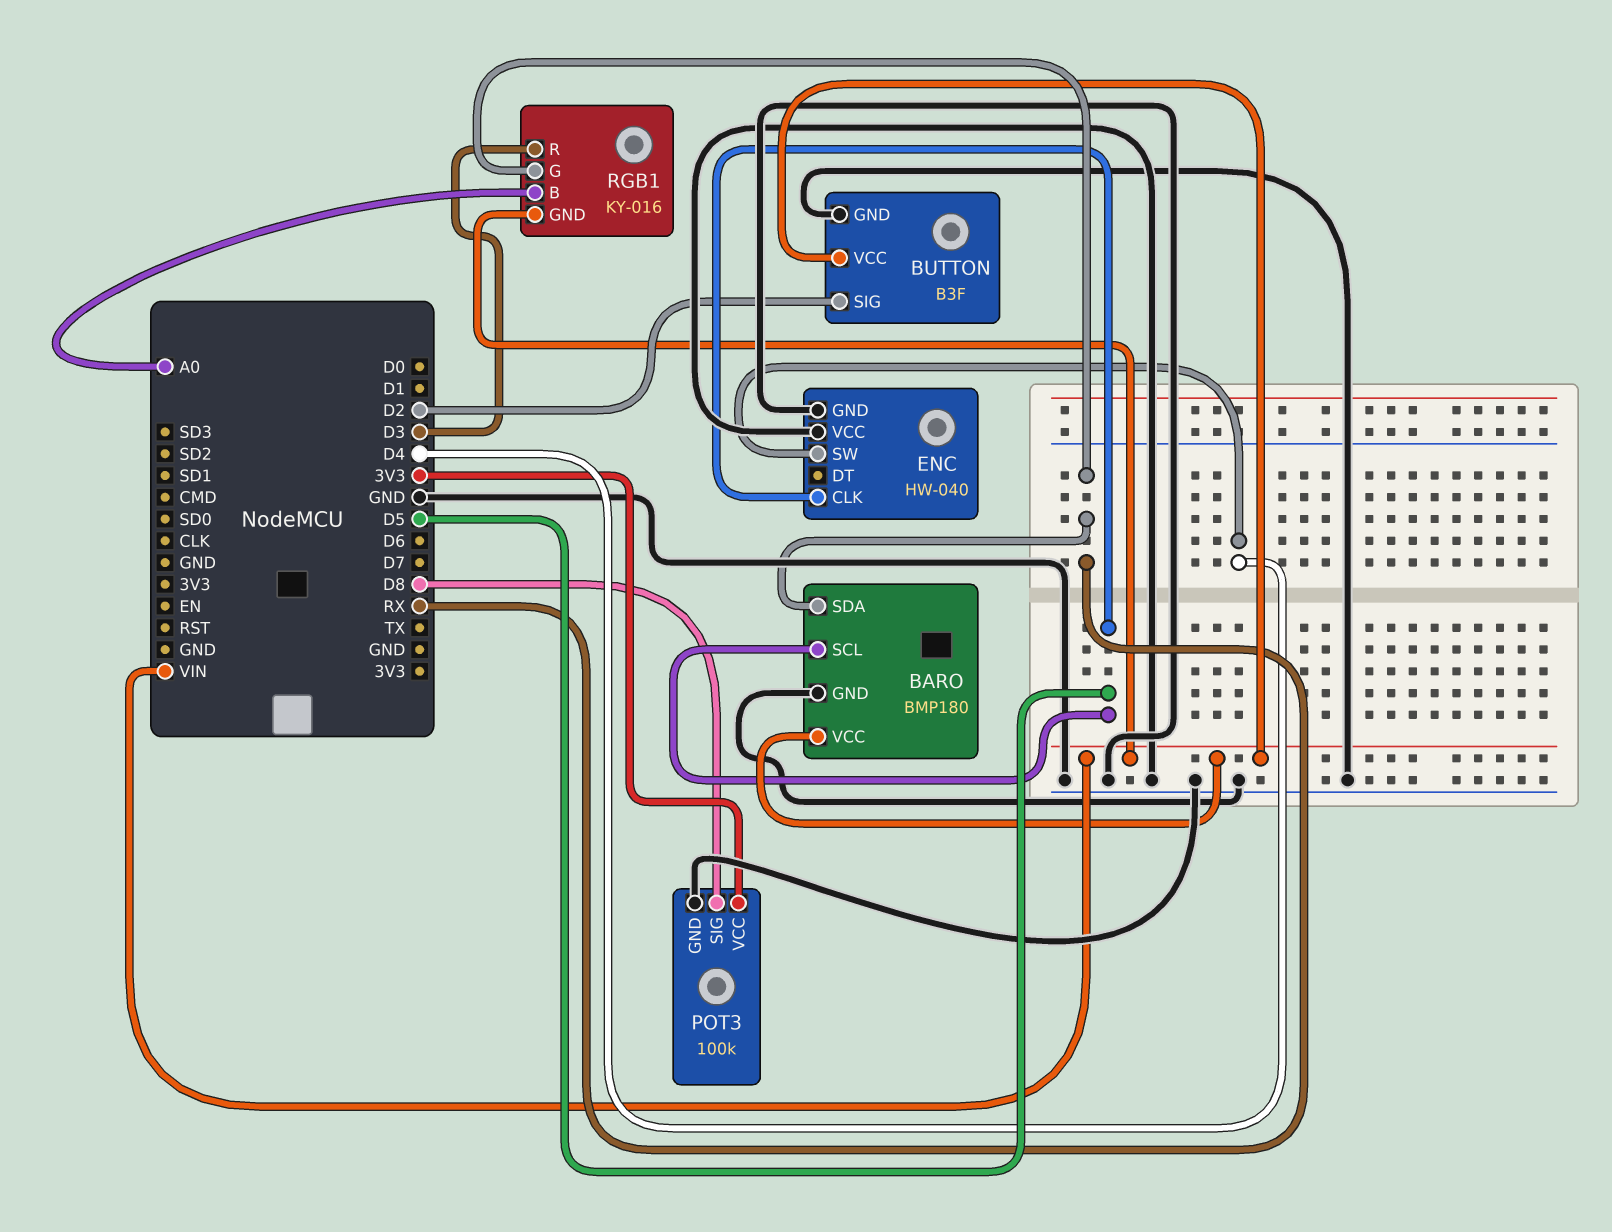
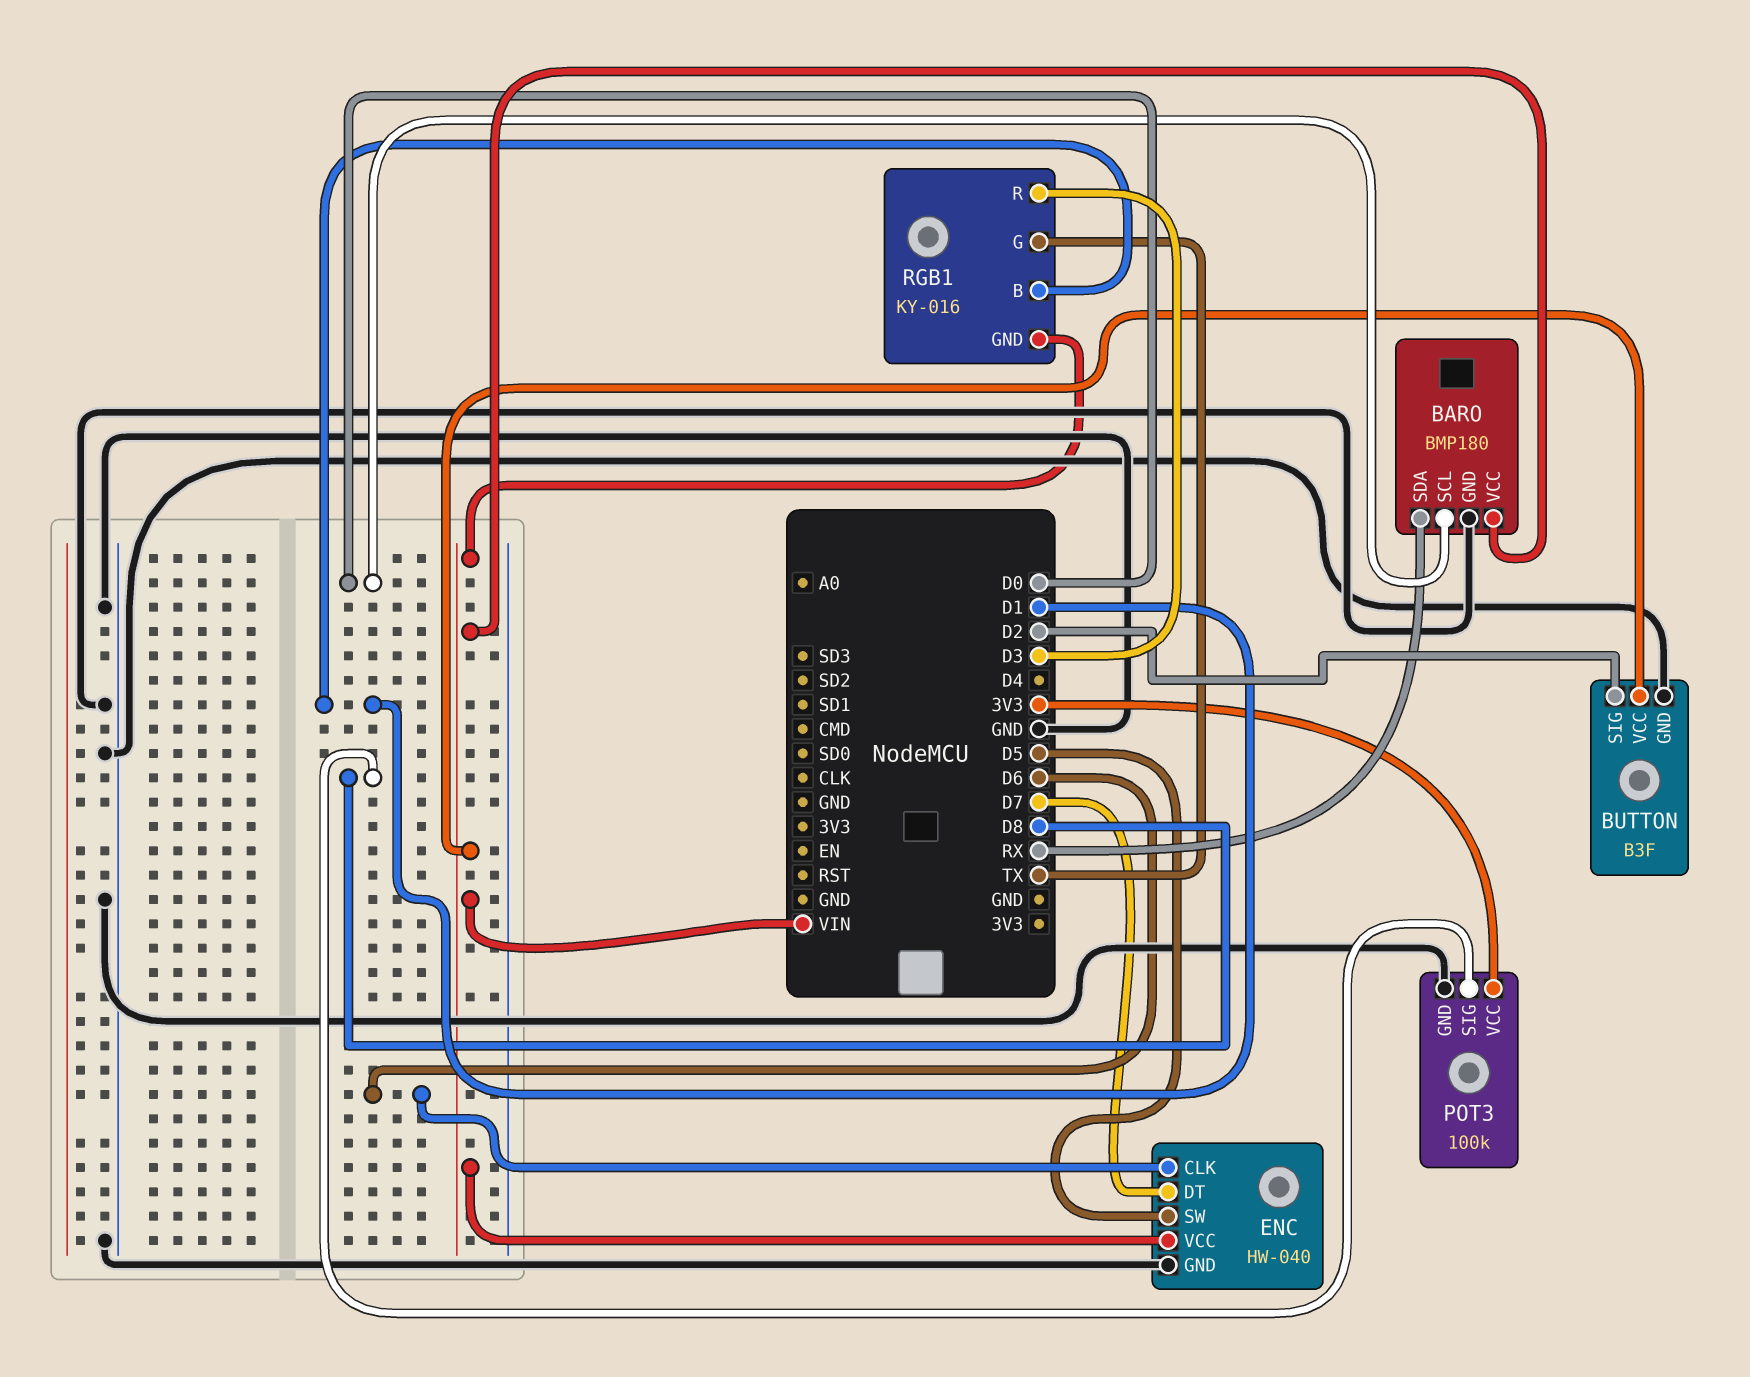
BARO pin SCL: D5 -> D0
ENC pin CLK: D5 -> D6
ENC pin DT: none -> D7
ENC pin SW: D4 -> D5
ENC pin VCC: GND -> VIN
RGB1 pin B: A0 -> D1
RGB1 pin G: RX -> TX

